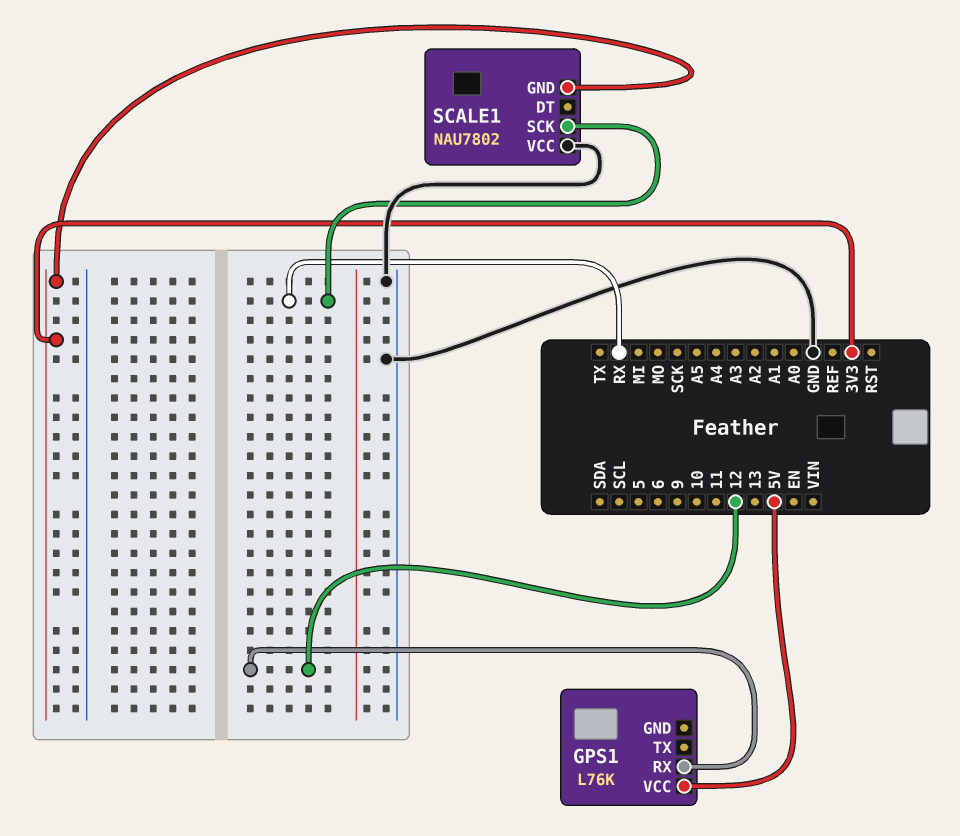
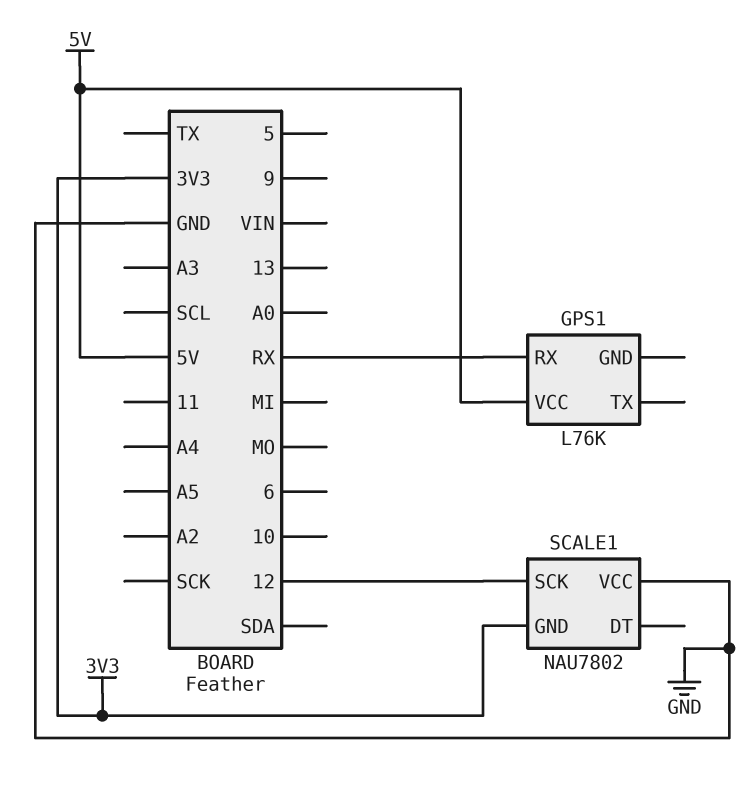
GPS1 pin RX: 12 -> RX
SCALE1 pin SCK: RX -> 12

